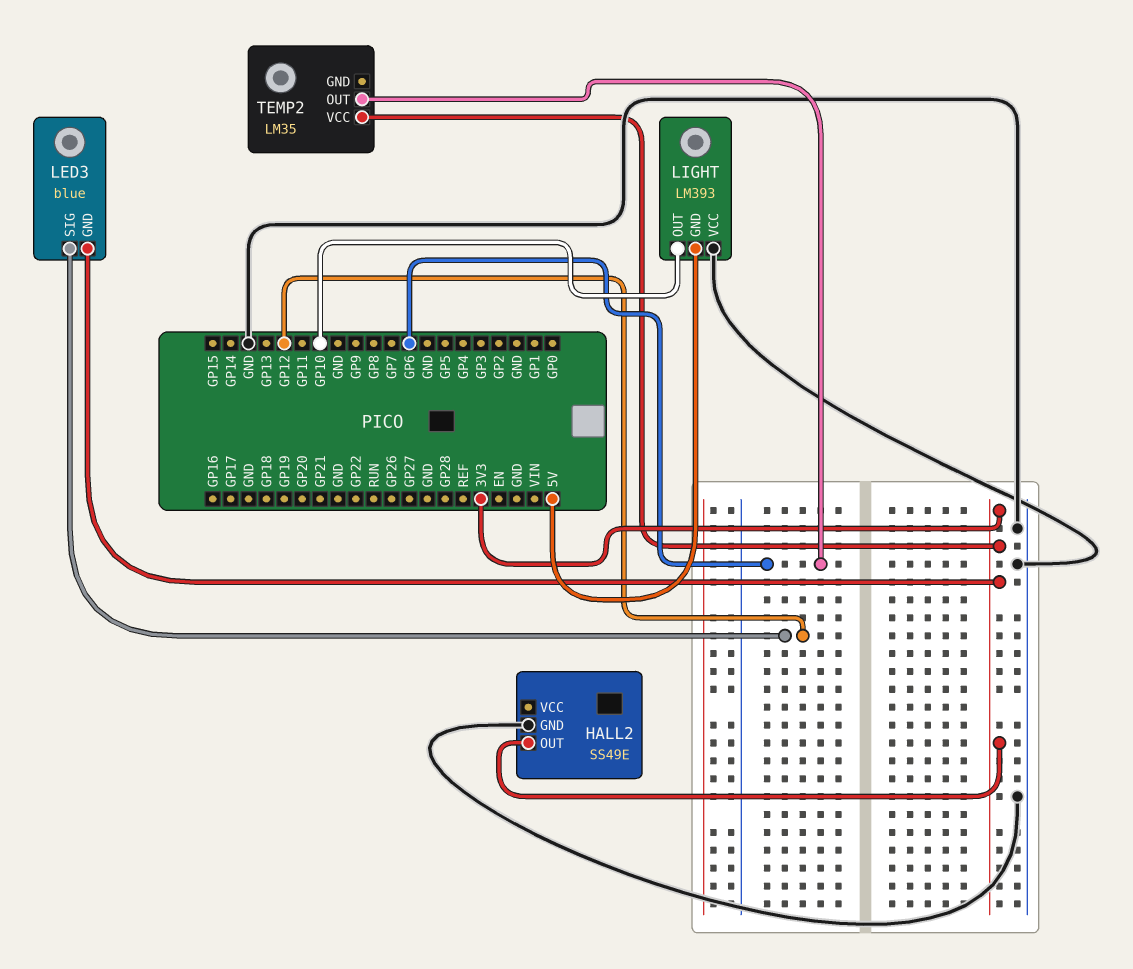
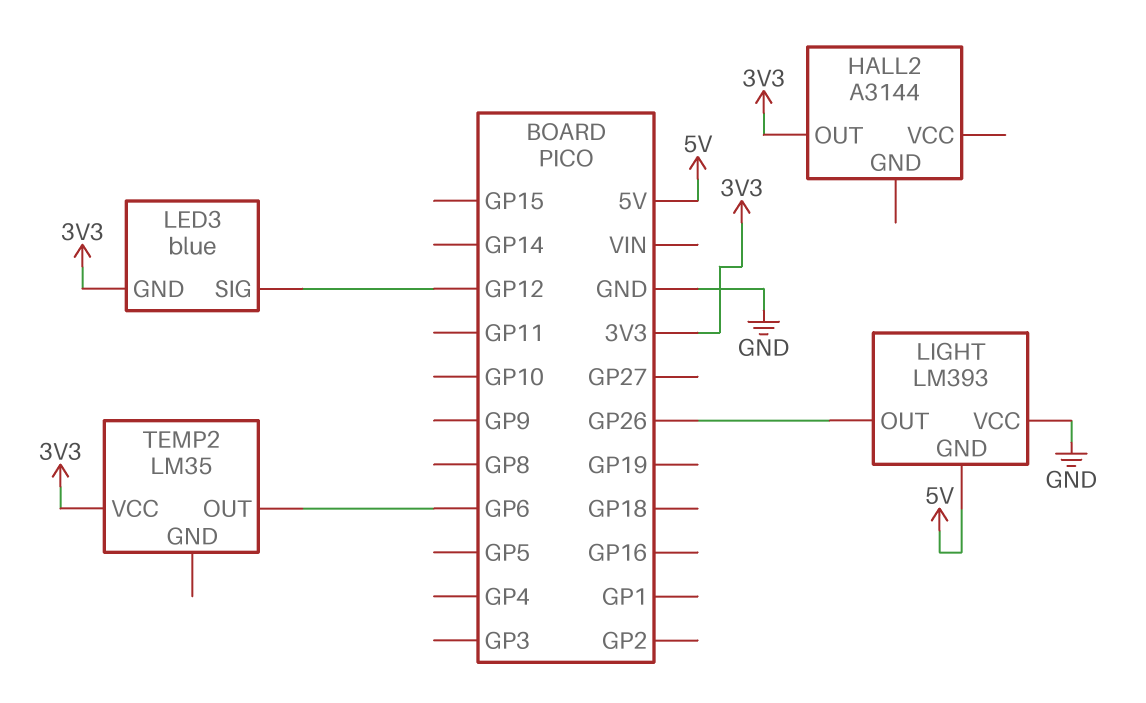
HALL2: SS49E -> A3144
HALL2 pin GND: GND -> none
LIGHT pin OUT: GP10 -> GP26

